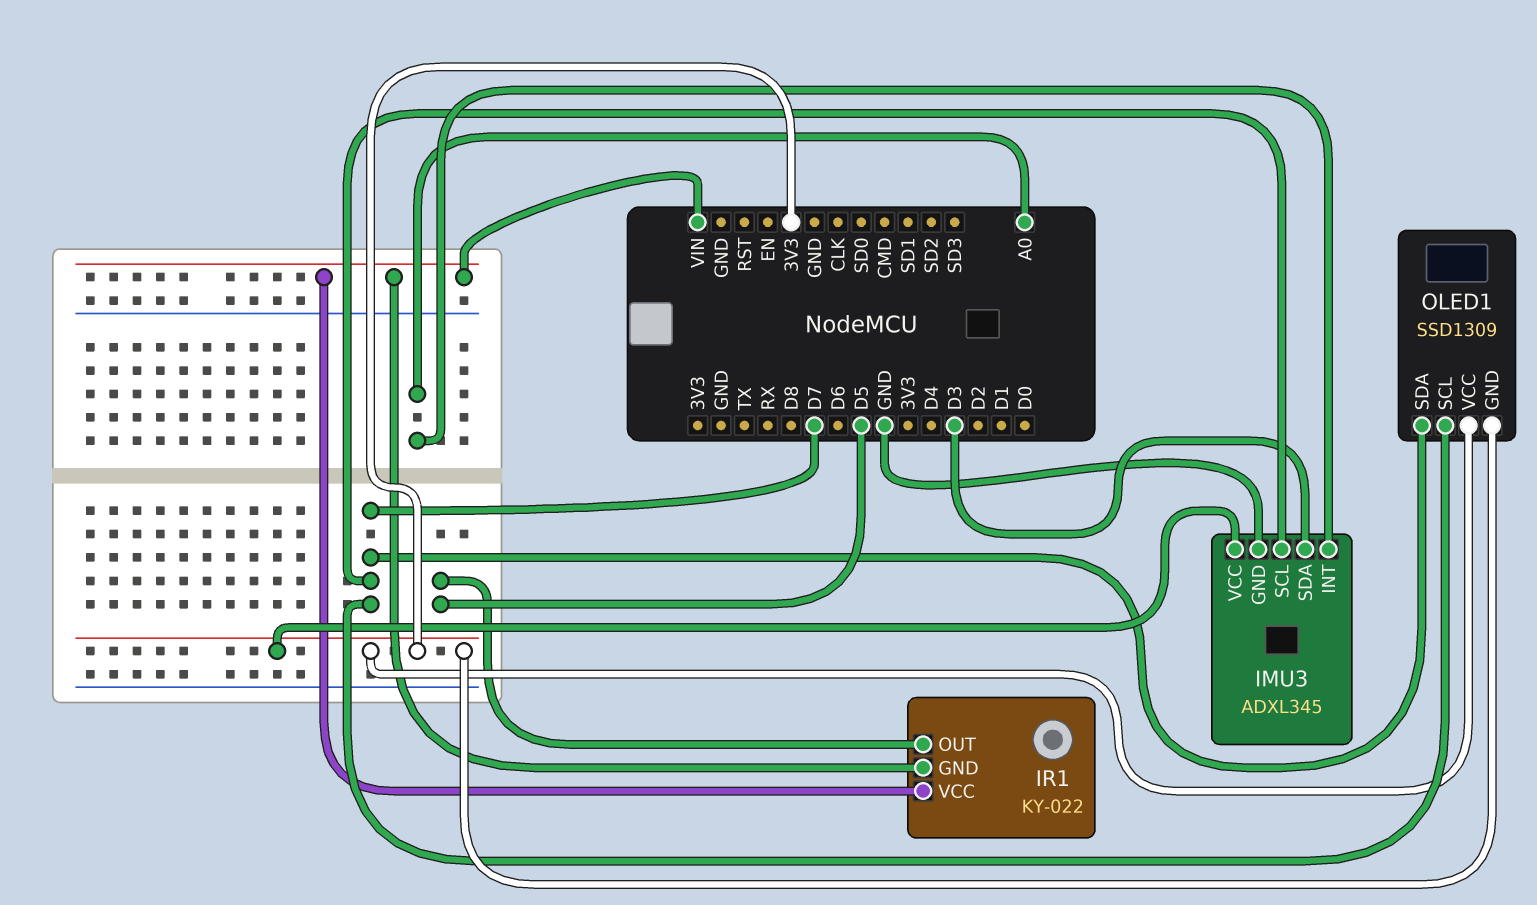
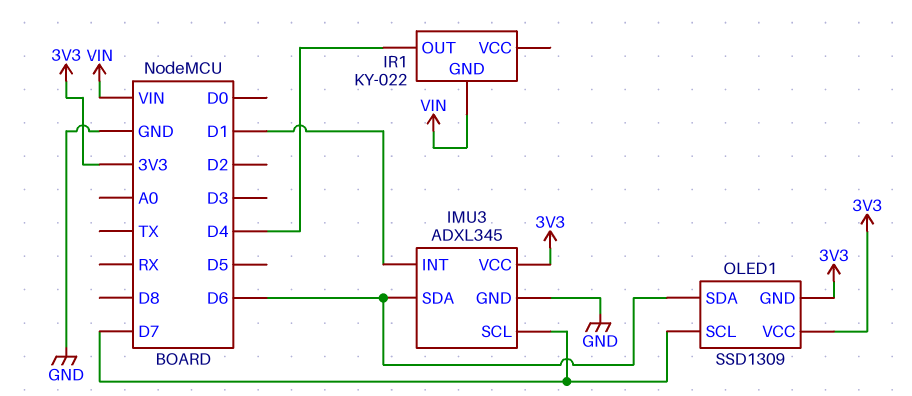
IMU3 pin INT: A0 -> D1
IMU3 pin SDA: D3 -> D6
IR1 pin OUT: D5 -> D4
IR1 pin VCC: VIN -> none
OLED1 pin SDA: D7 -> D6

